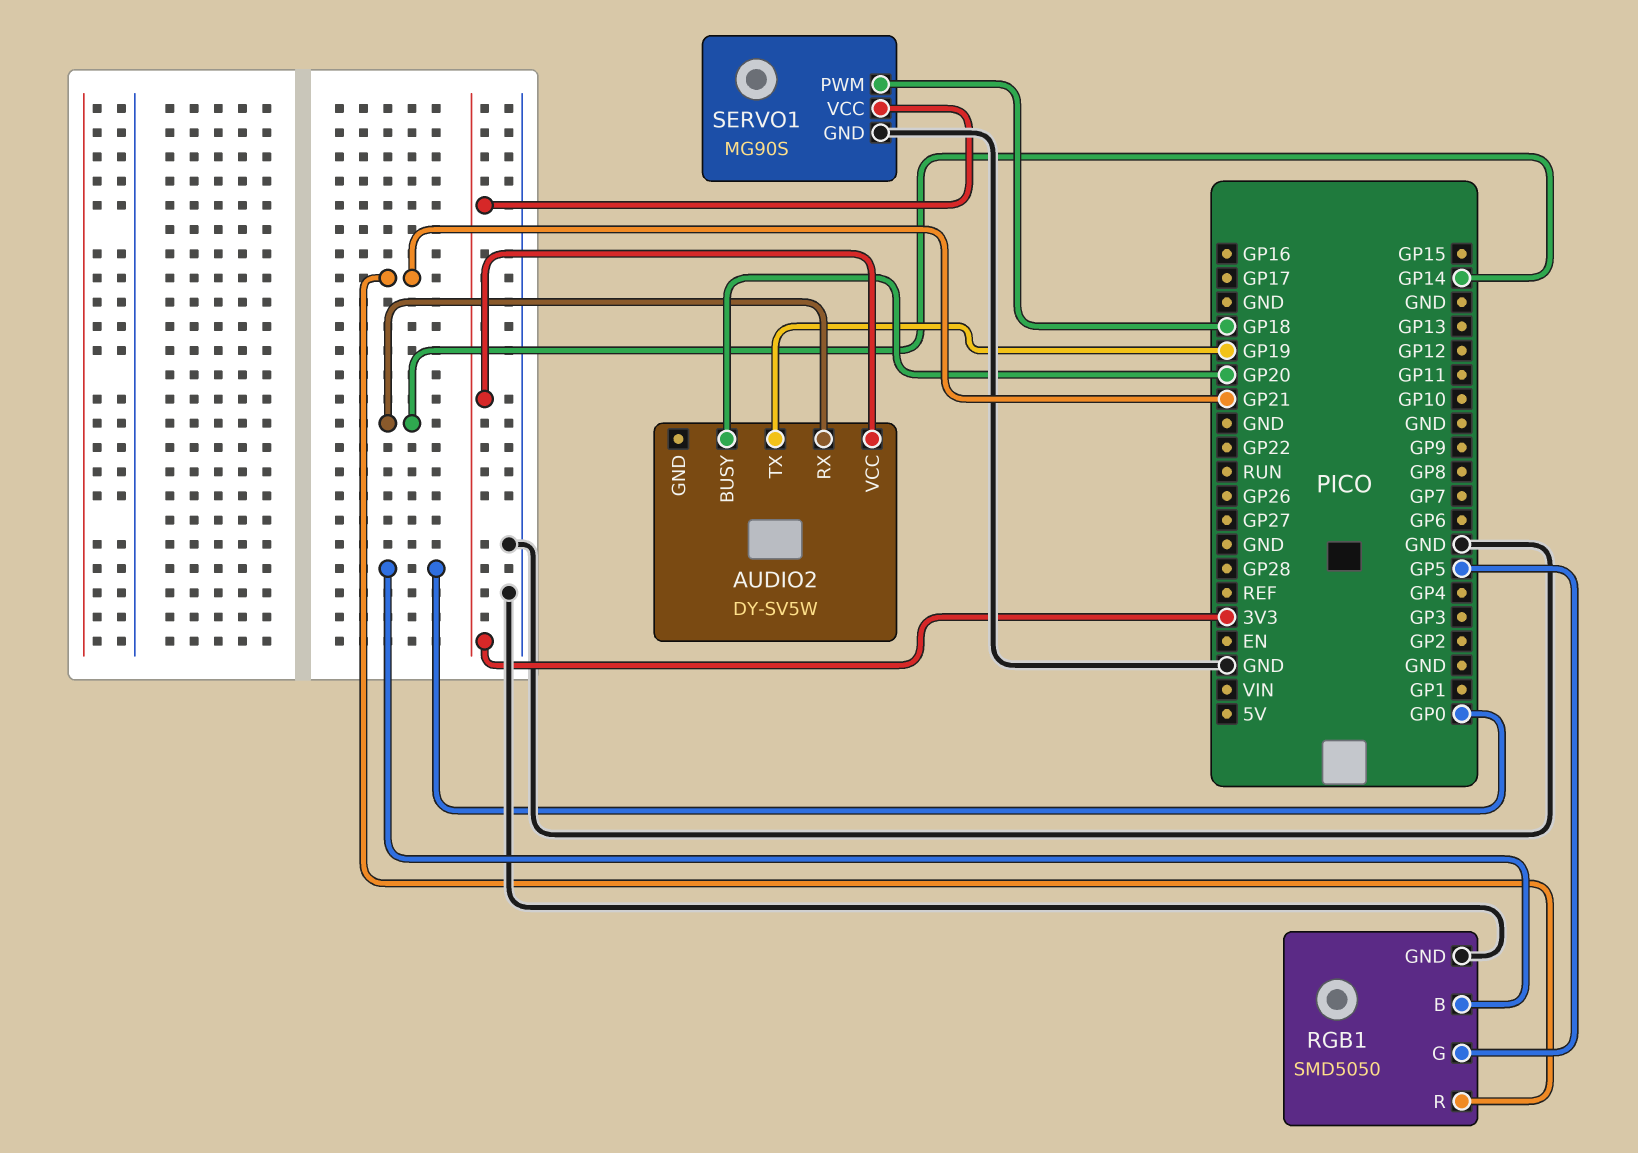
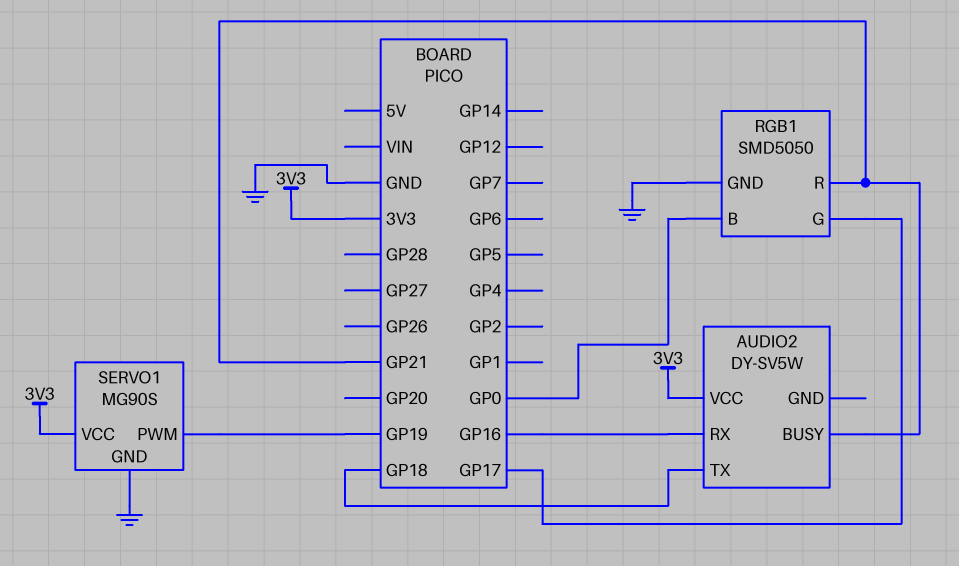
AUDIO2 pin BUSY: GP20 -> GP21
AUDIO2 pin RX: GP14 -> GP16
AUDIO2 pin TX: GP19 -> GP18
RGB1 pin G: GP5 -> GP17
SERVO1 pin PWM: GP18 -> GP19

